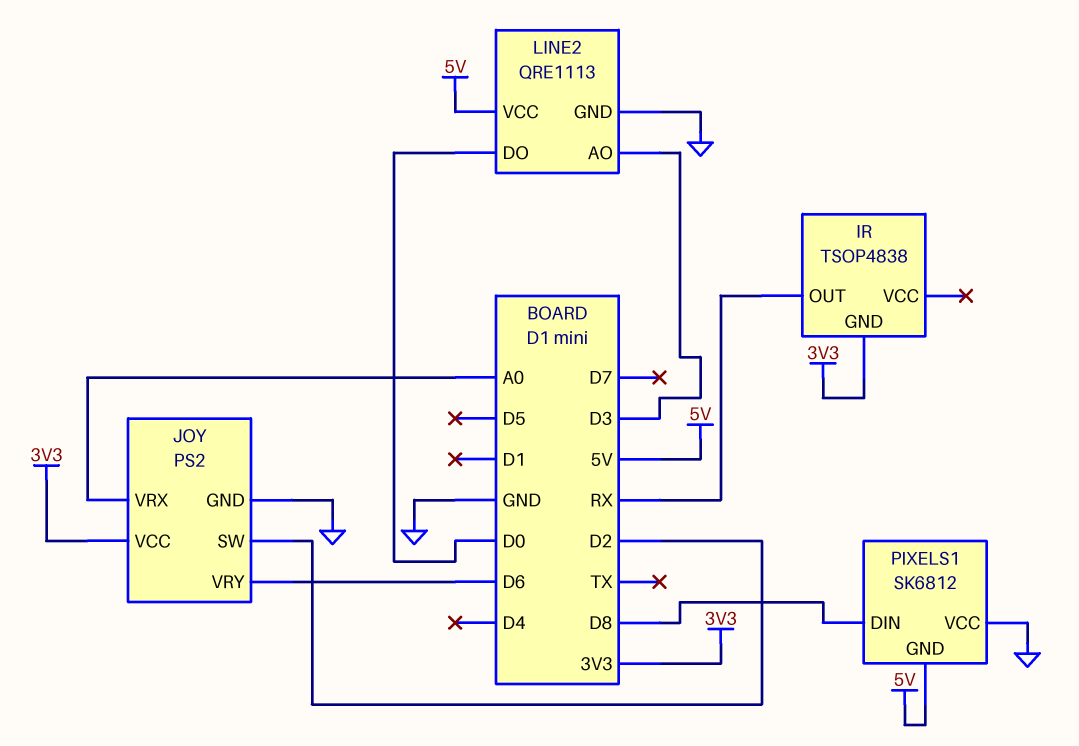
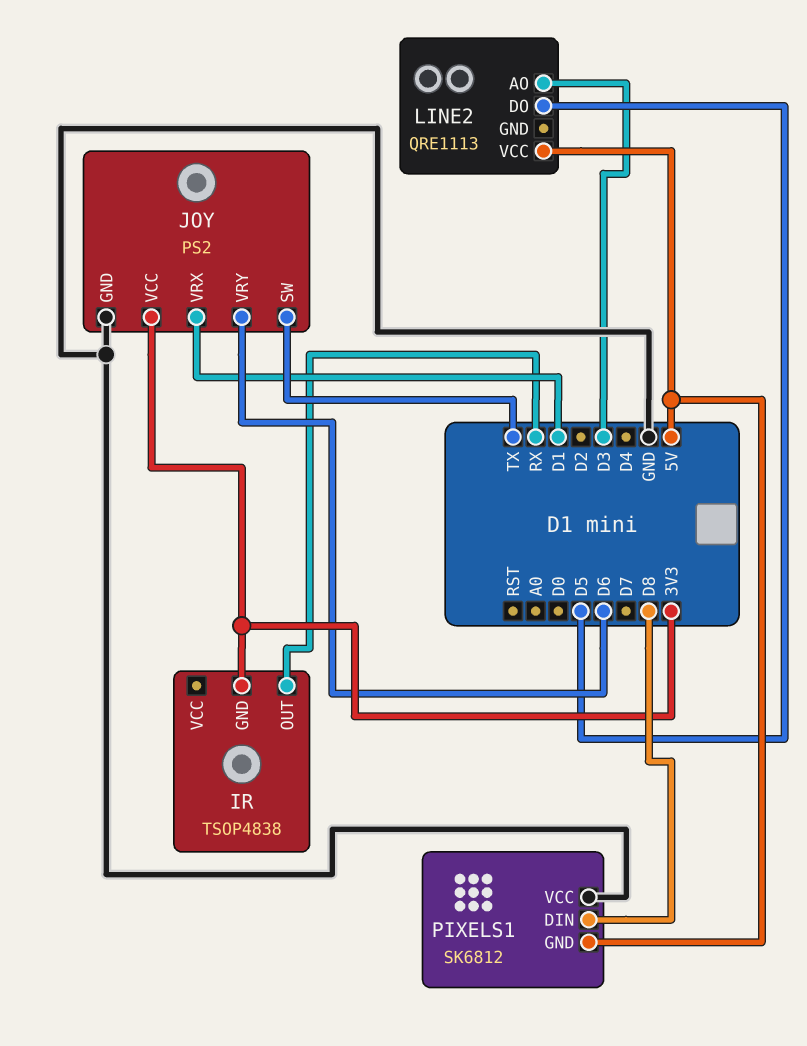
JOY pin SW: D2 -> TX
JOY pin VRX: A0 -> D1
LINE2 pin DO: D0 -> D5
LINE2 pin GND: GND -> none

